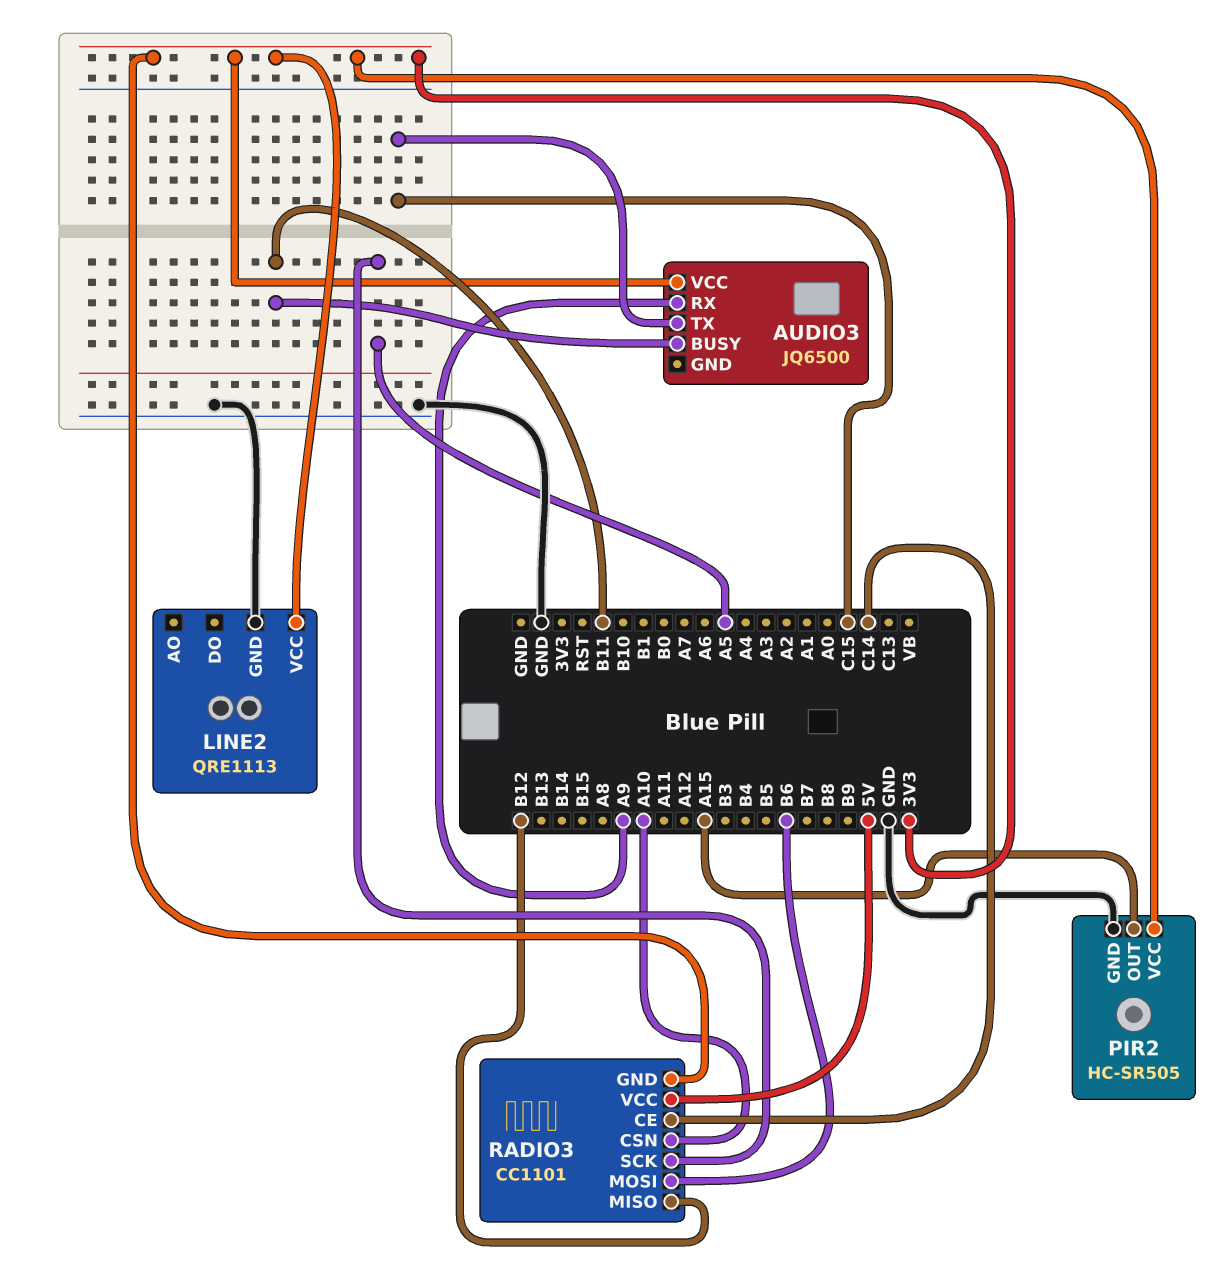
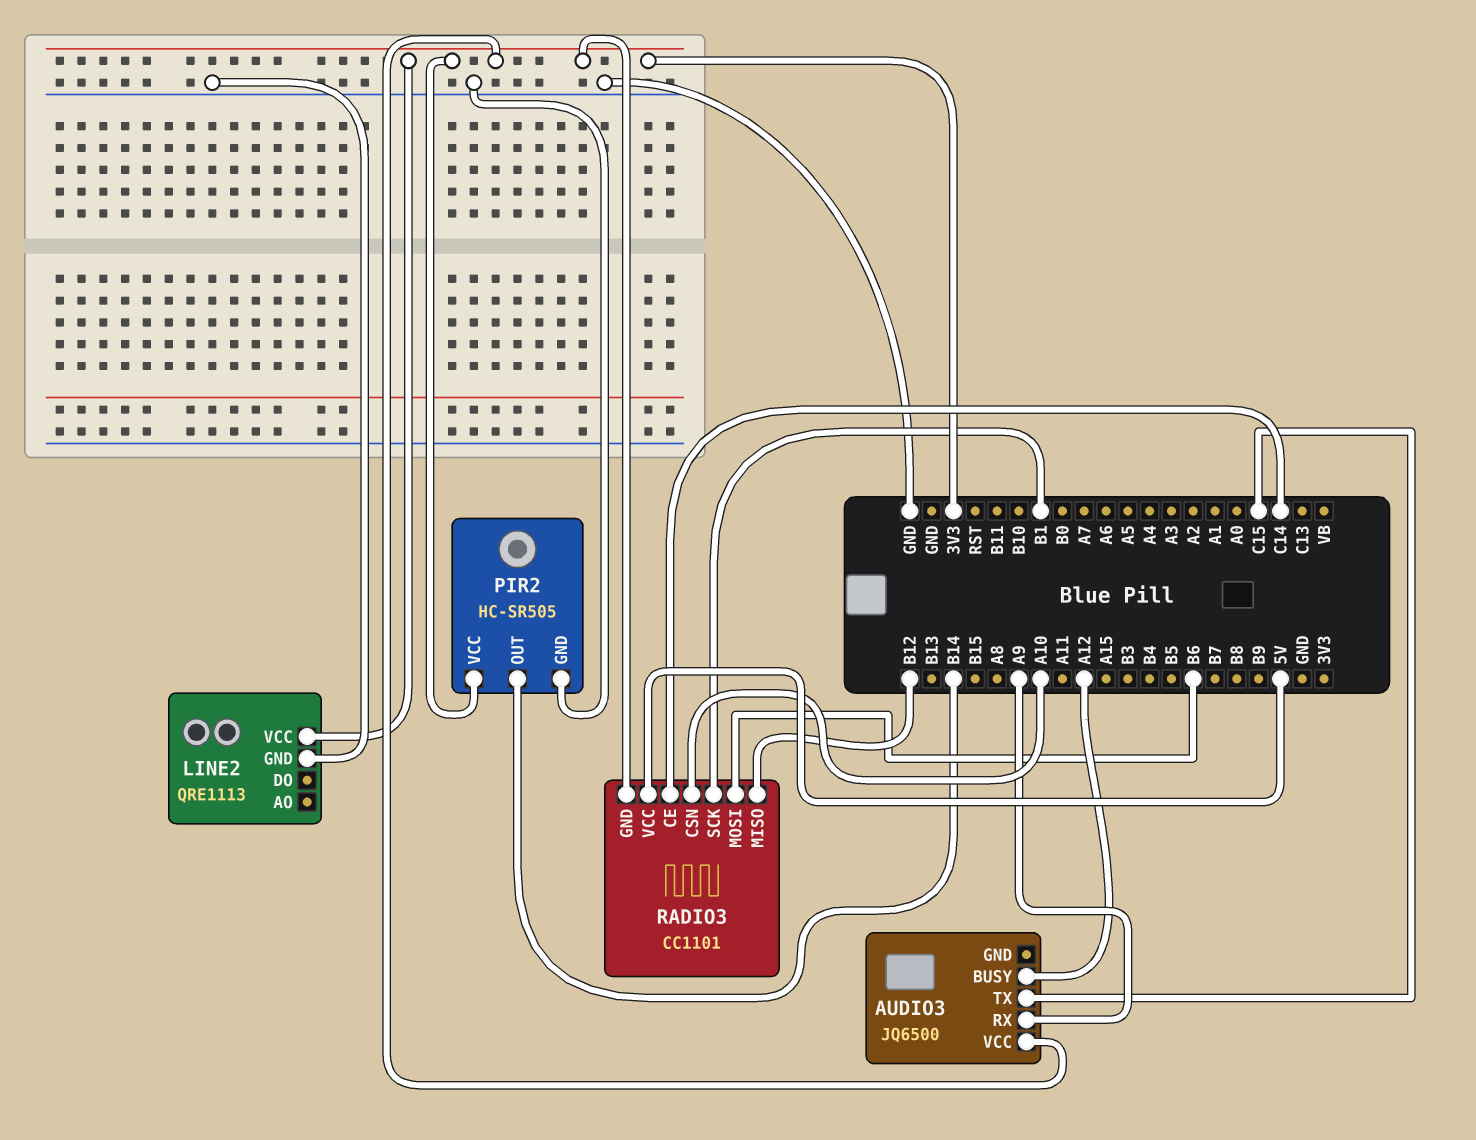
AUDIO3 pin BUSY: B11 -> A12
PIR2 pin OUT: A15 -> B14
RADIO3 pin SCK: A5 -> B1

